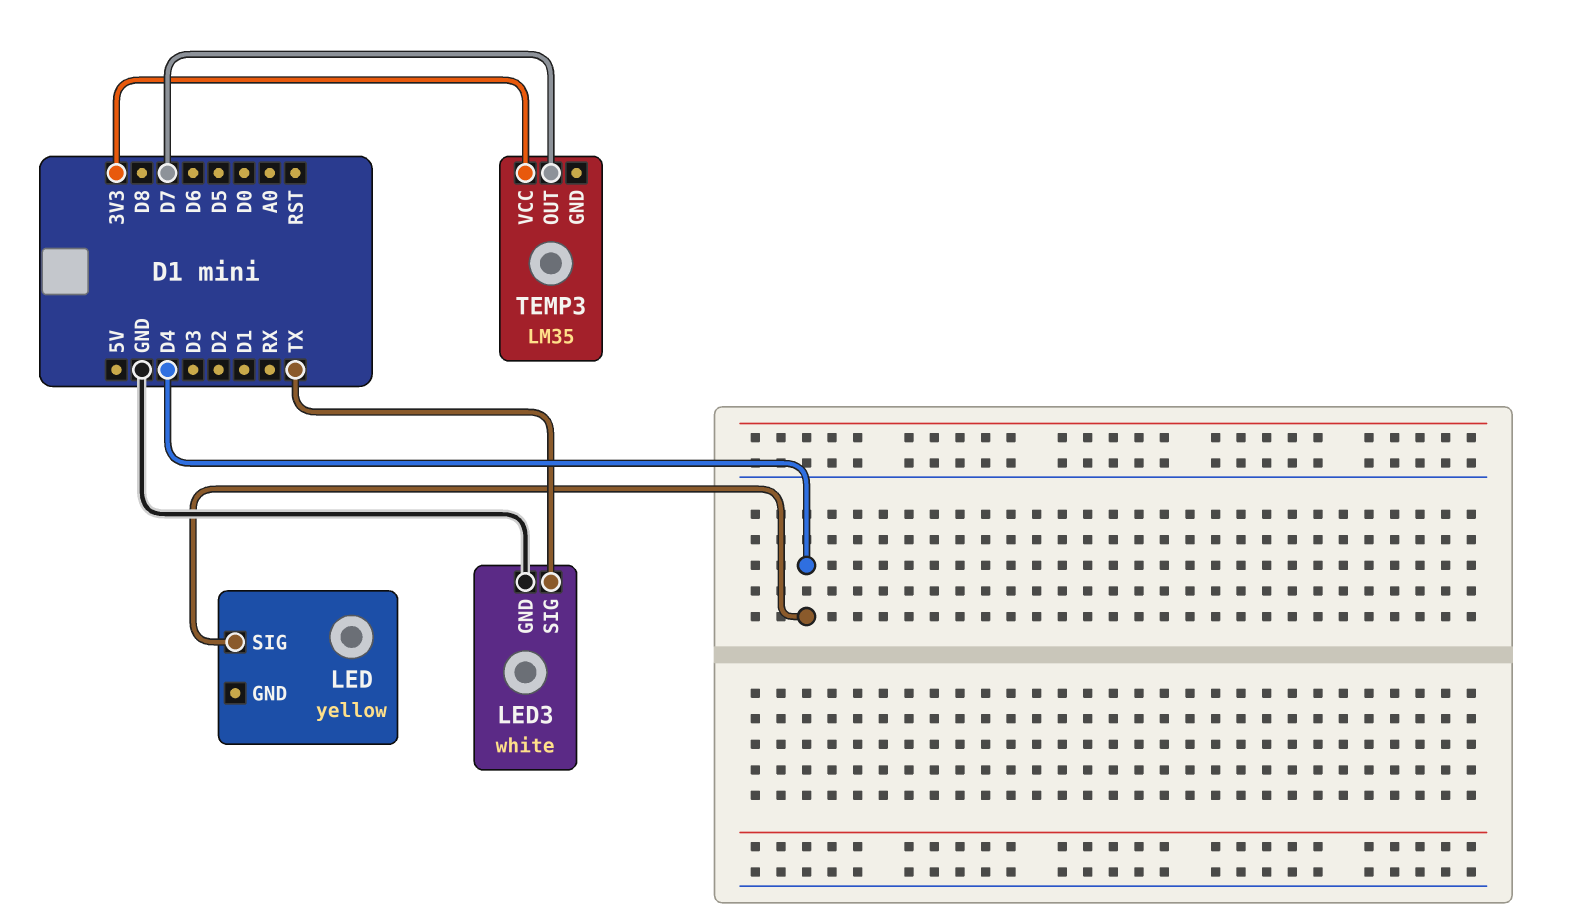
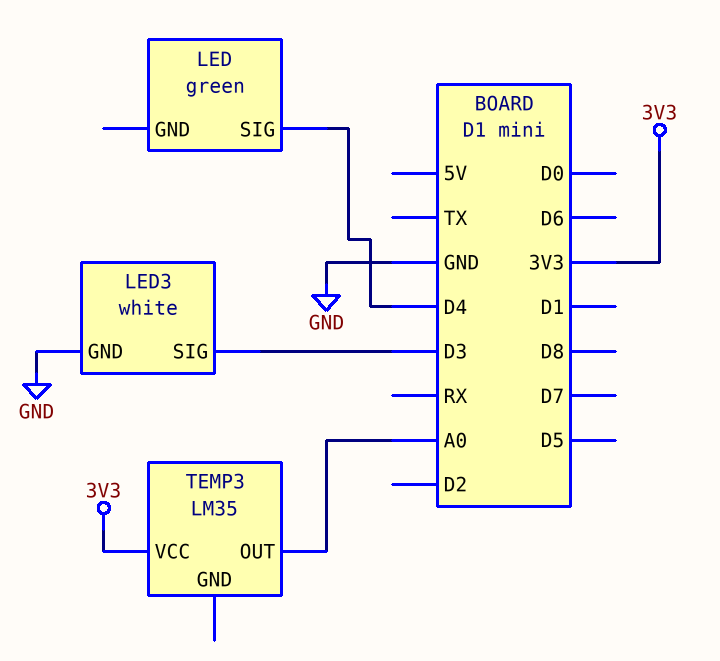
LED: yellow -> green
LED3 pin SIG: TX -> D3
TEMP3 pin OUT: D7 -> A0

